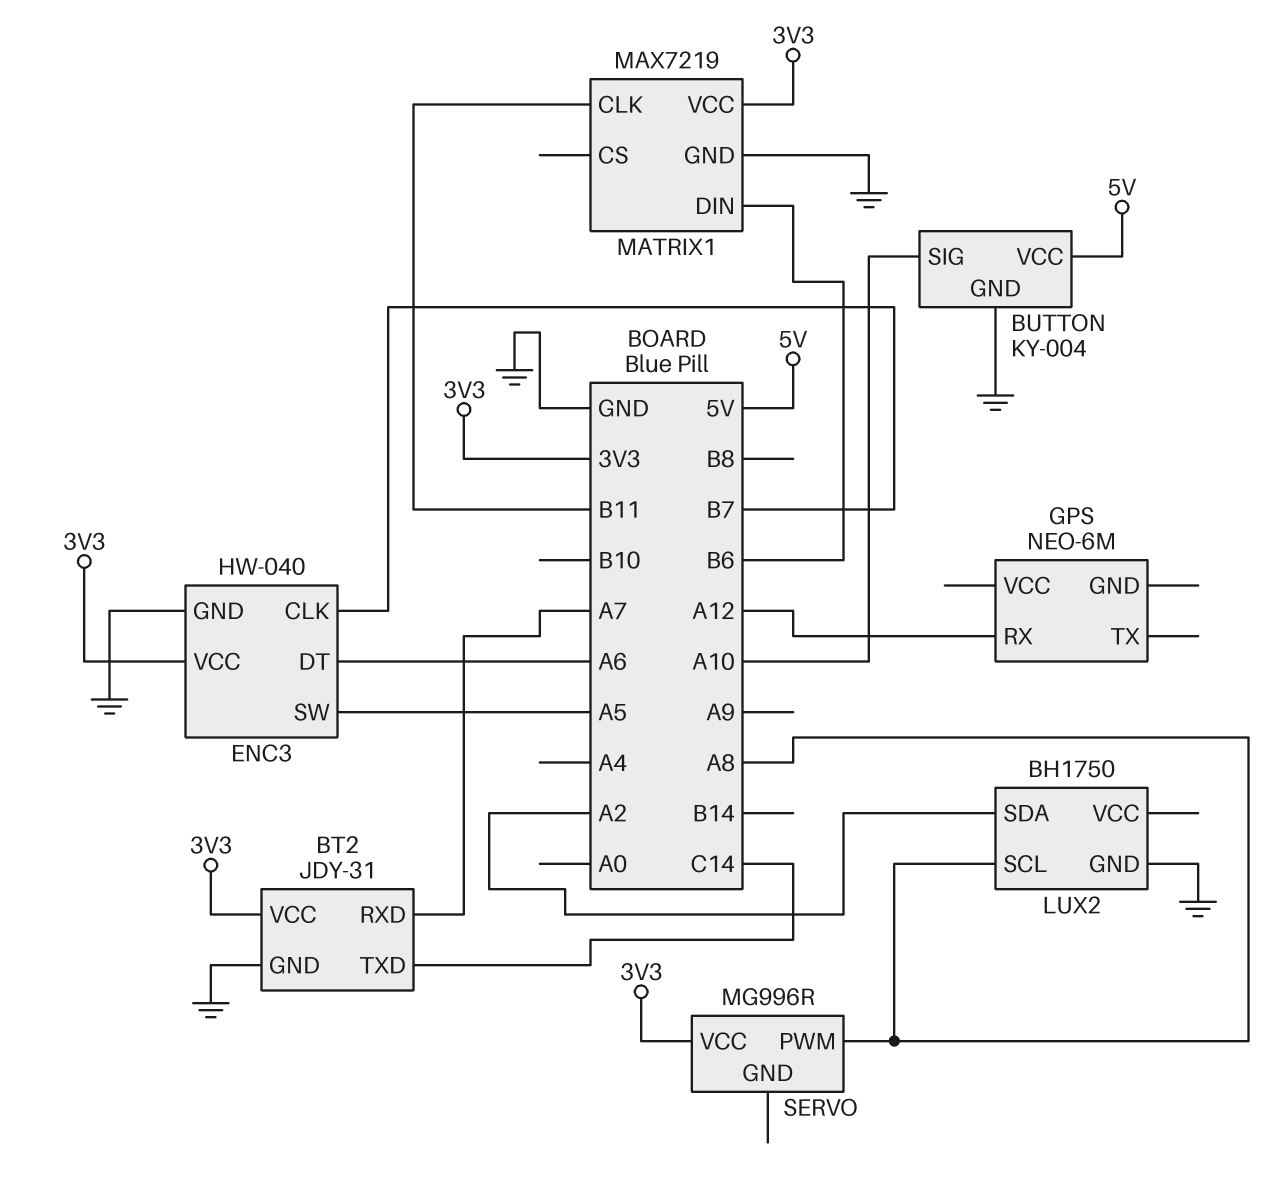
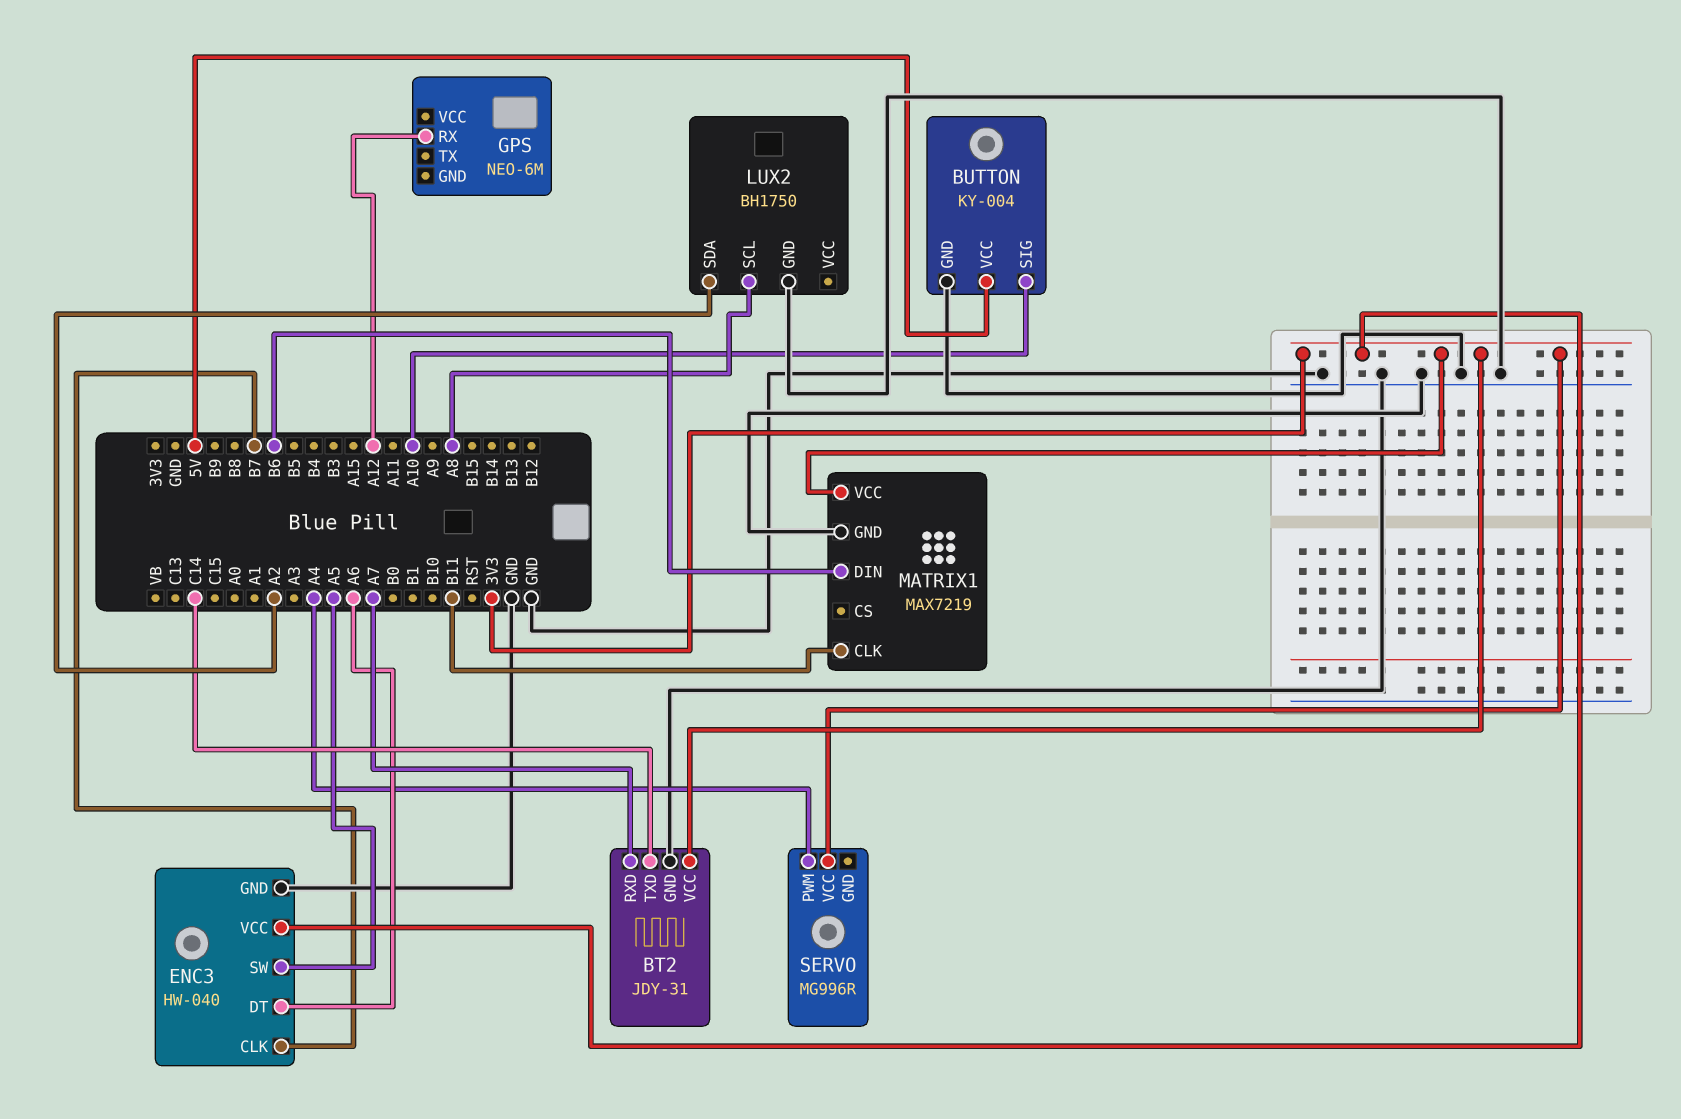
SERVO pin PWM: A8 -> A4

